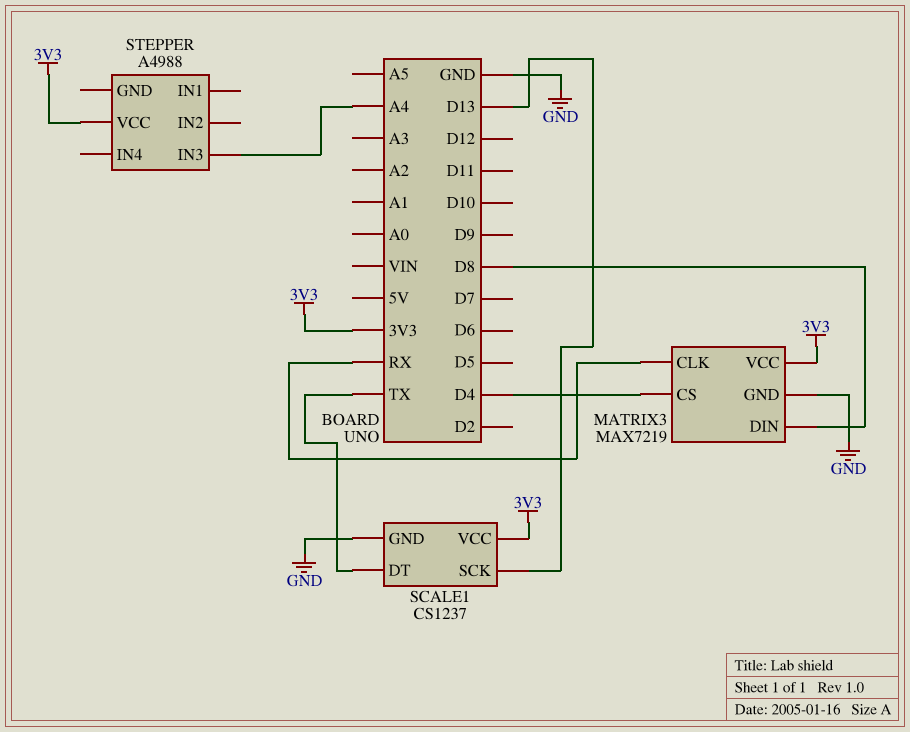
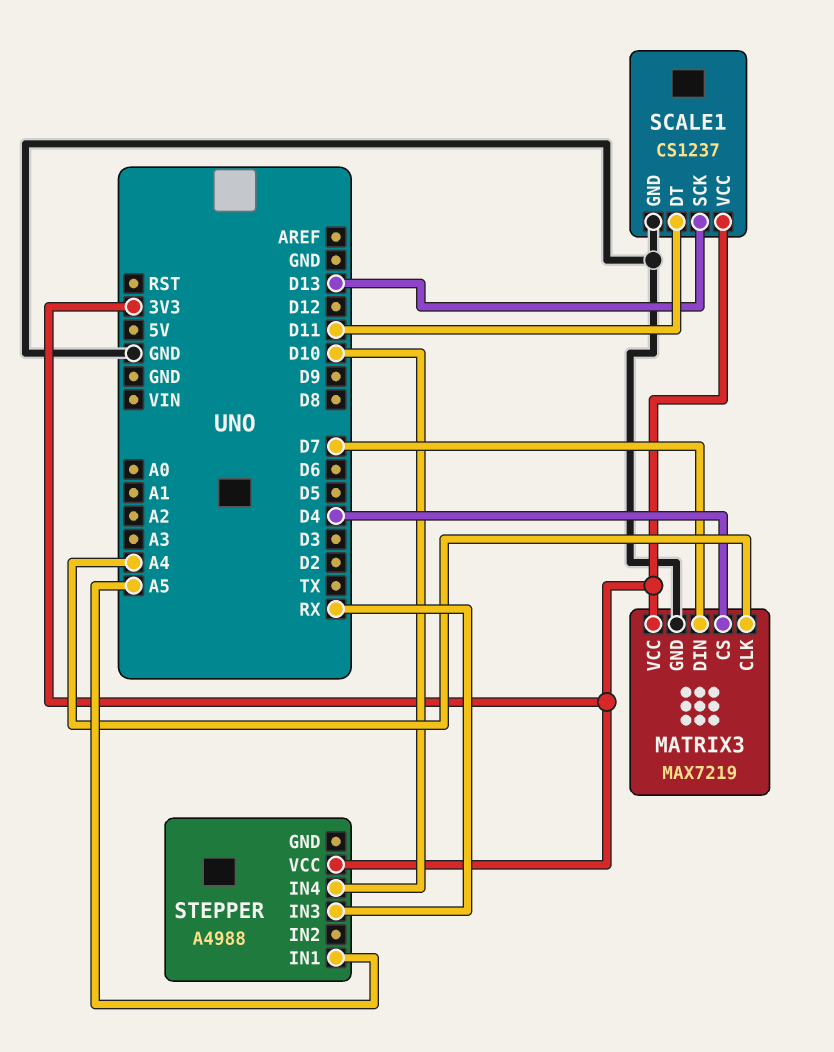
MATRIX3 pin CLK: RX -> A4
MATRIX3 pin DIN: D8 -> D7
SCALE1 pin DT: TX -> D11
STEPPER pin IN1: none -> A5
STEPPER pin IN3: A4 -> RX
STEPPER pin IN4: none -> D10

